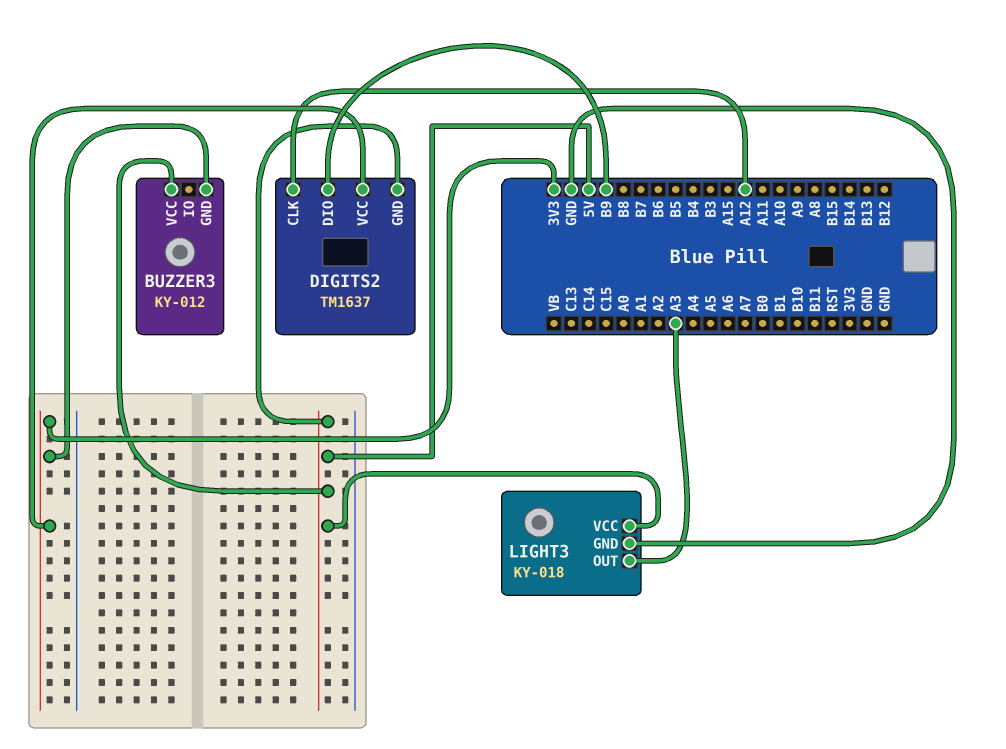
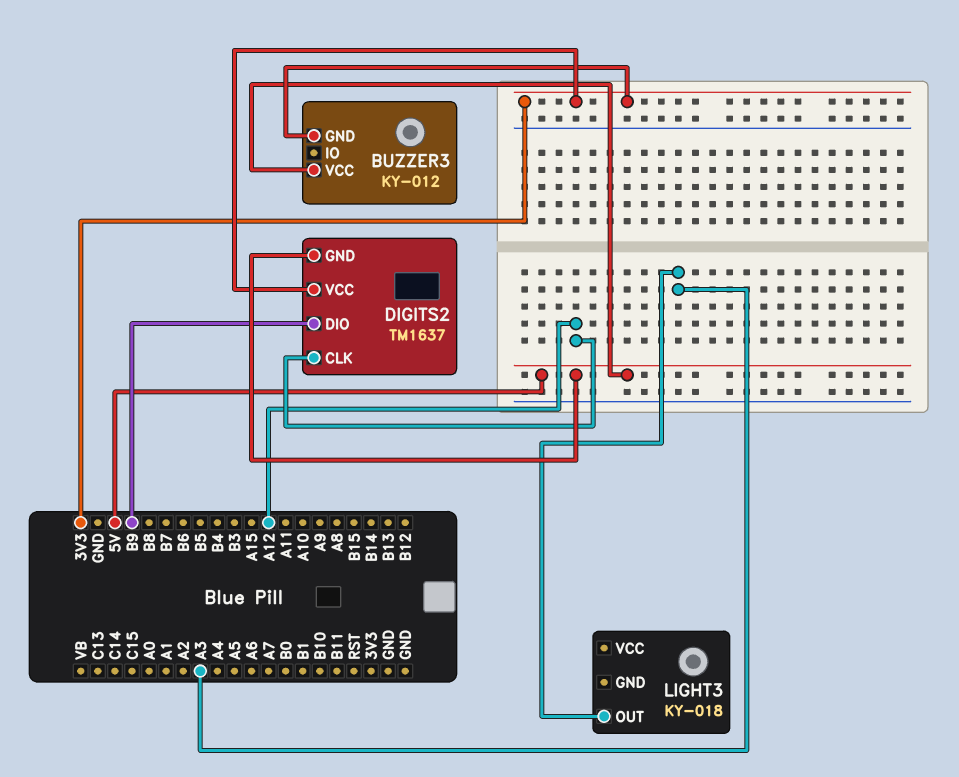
LIGHT3 pin GND: GND -> none
LIGHT3 pin VCC: 5V -> none

